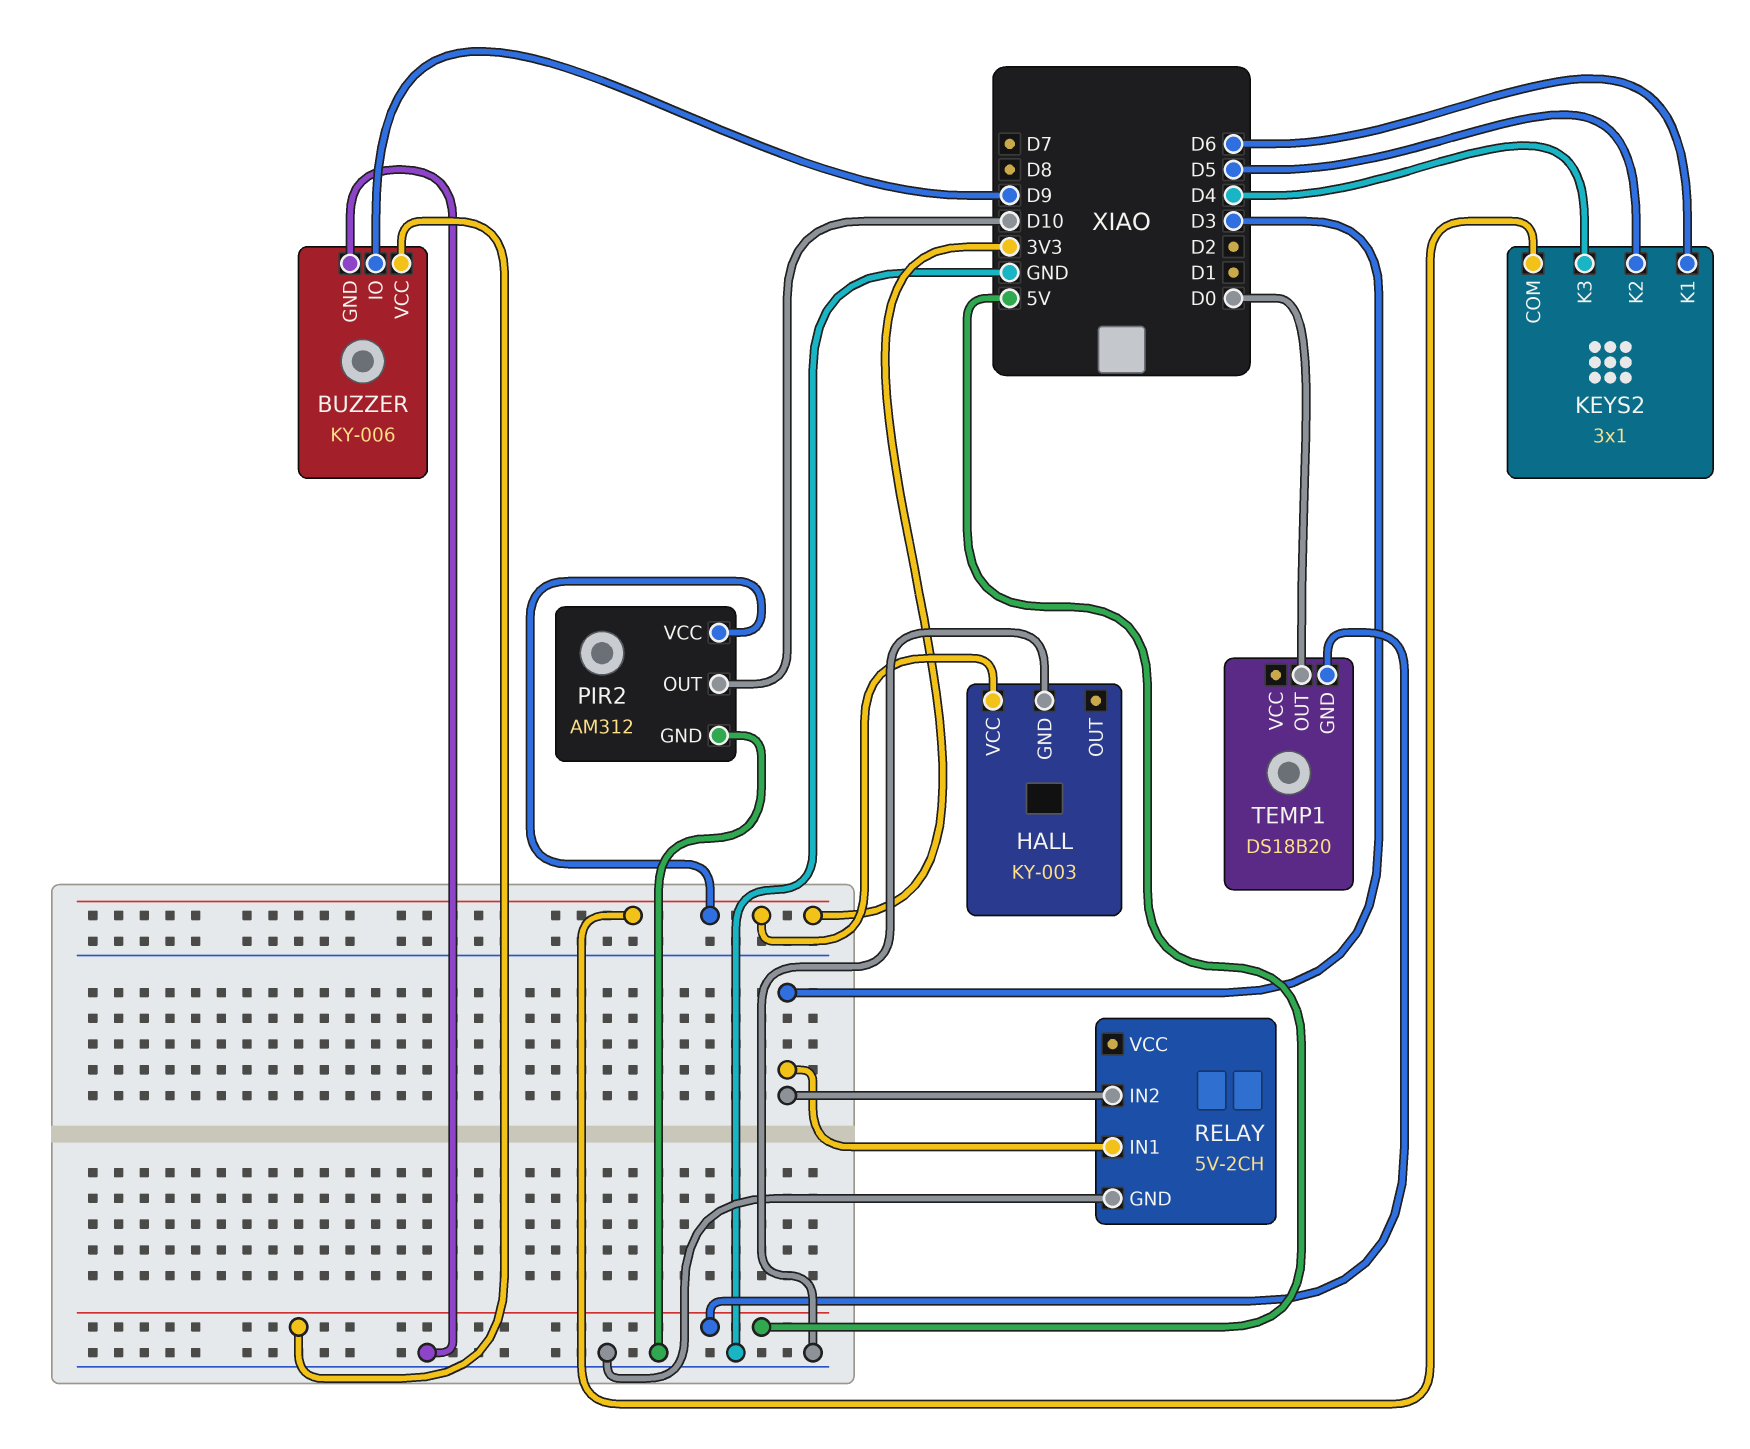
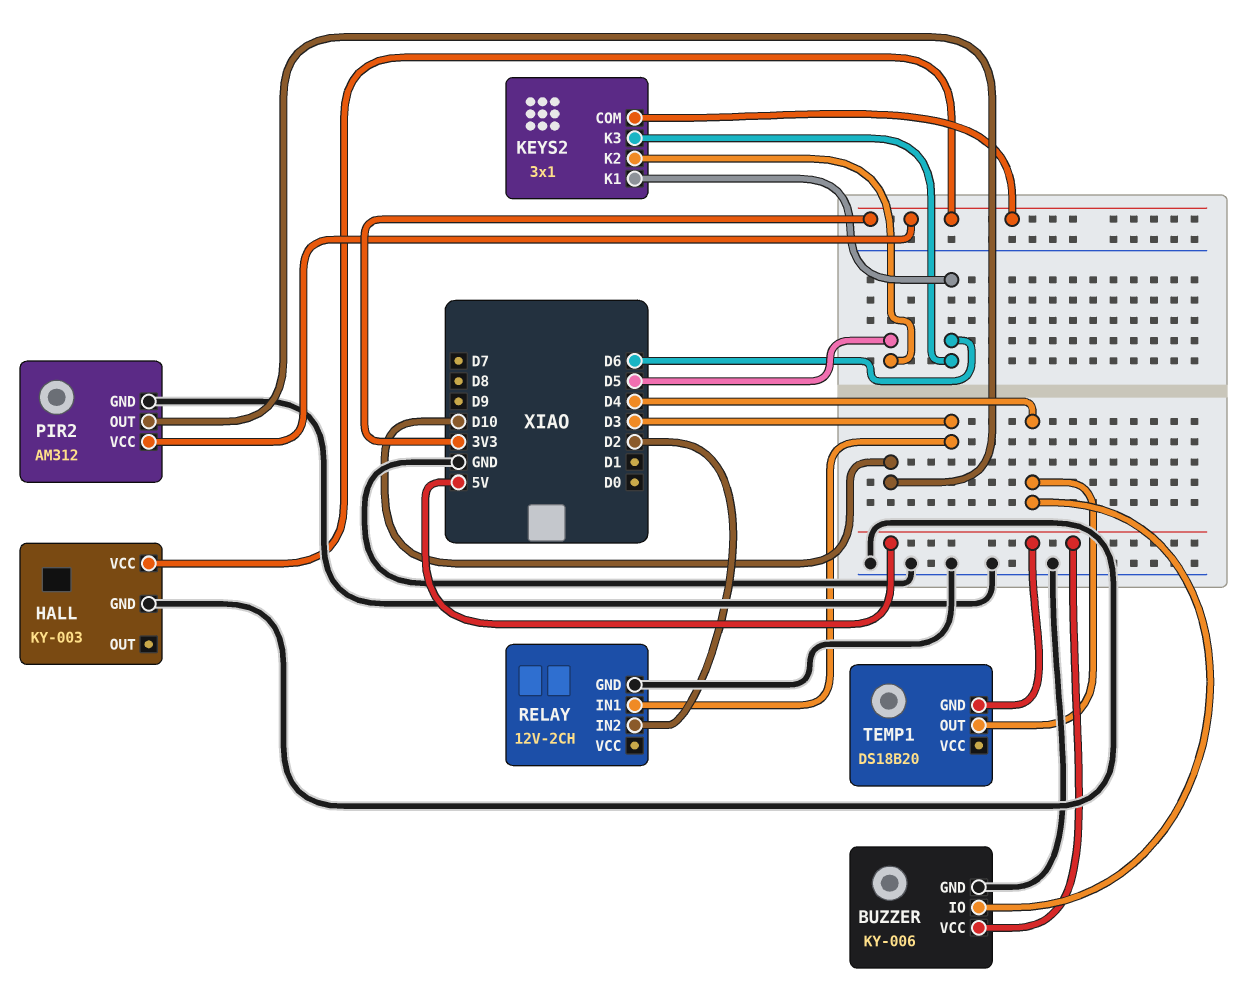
BUZZER pin IO: D9 -> D4
KEYS2 pin K3: D4 -> D6
RELAY: 5V-2CH -> 12V-2CH
RELAY pin IN2: D3 -> D2
TEMP1 pin OUT: D0 -> D4

